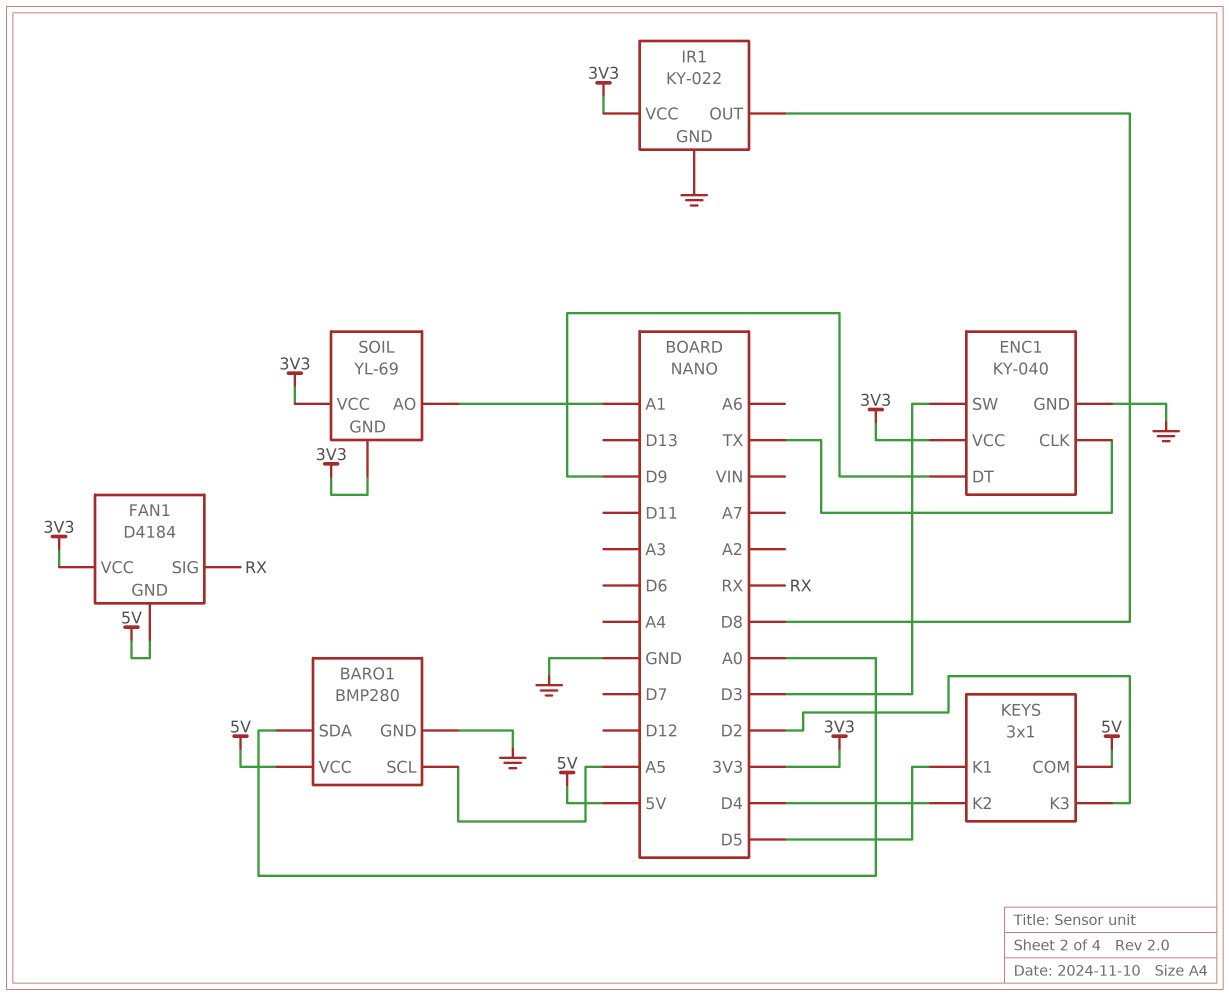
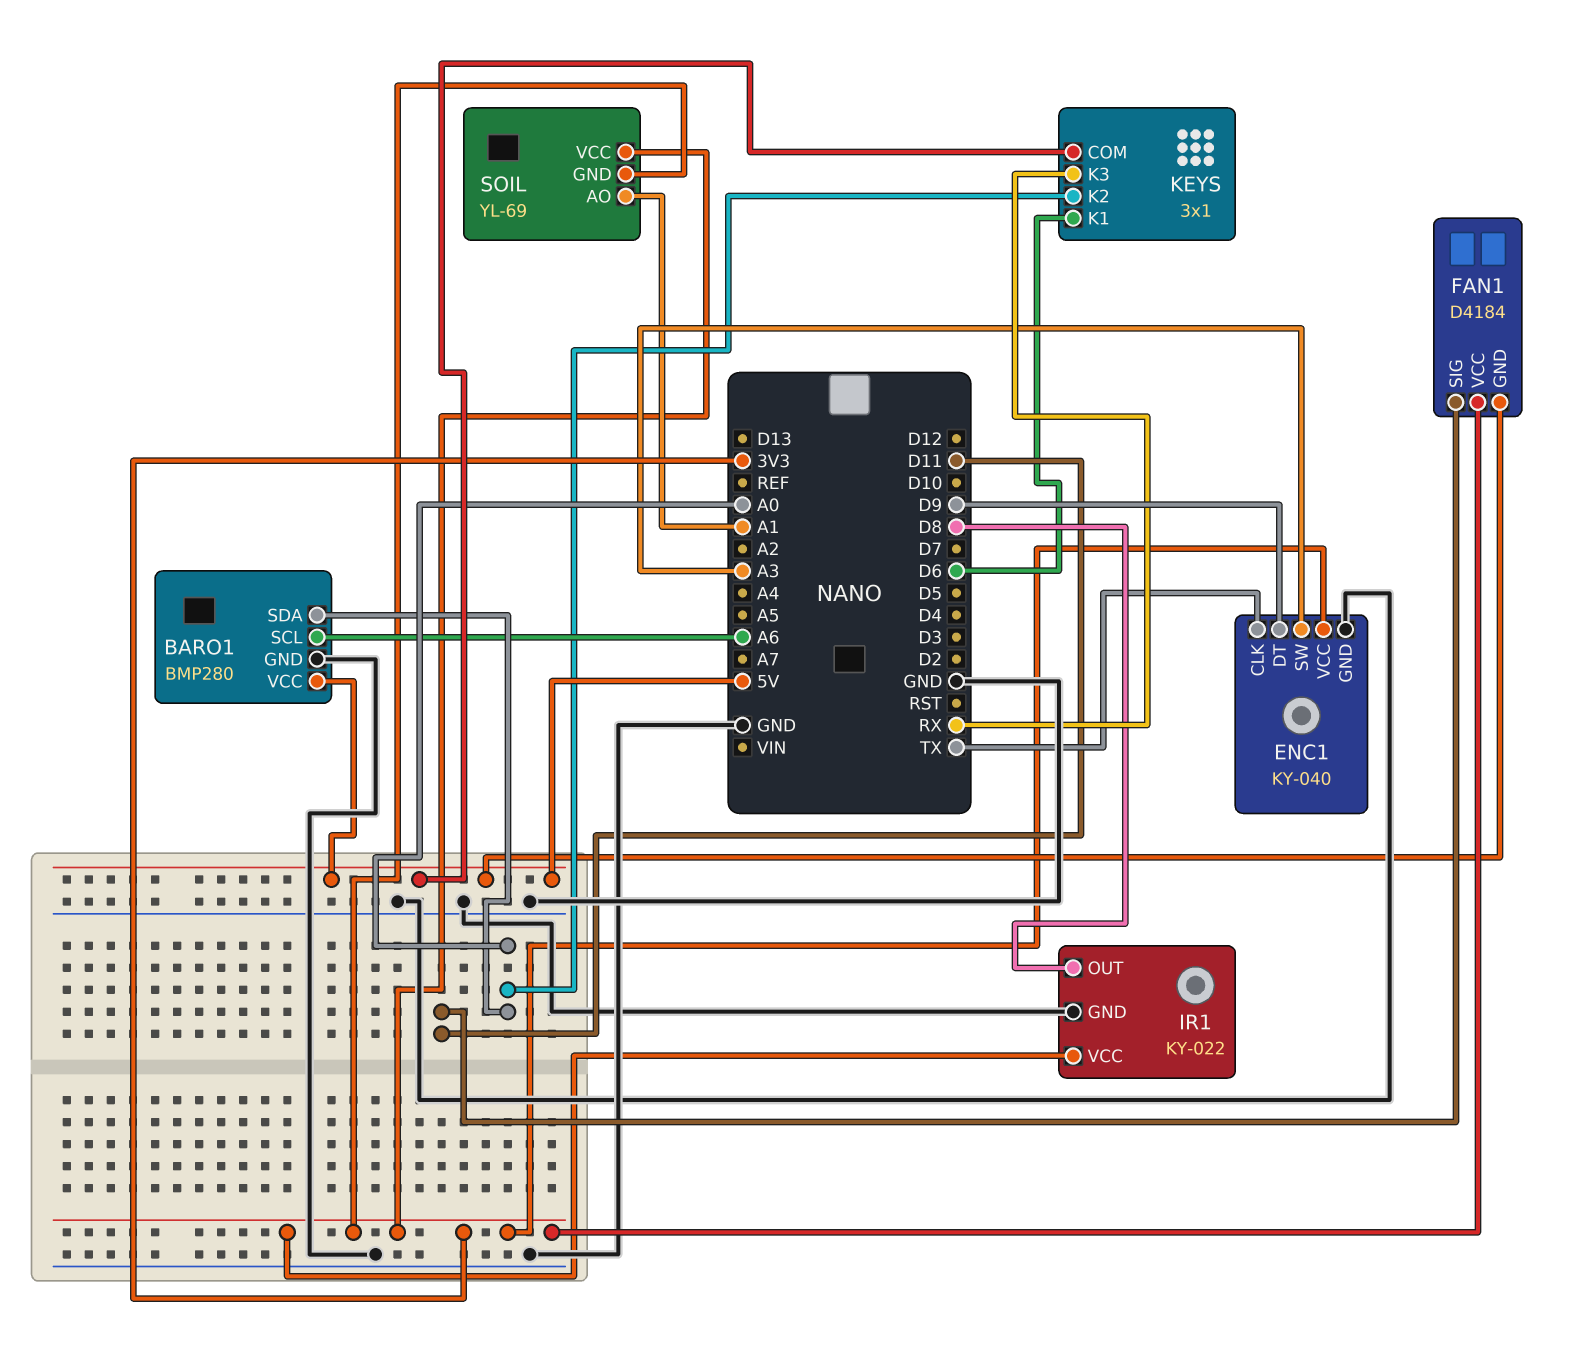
BARO1 pin SCL: A5 -> A6
ENC1 pin SW: D3 -> A3
FAN1 pin SIG: RX -> D11
KEYS pin K1: D5 -> D6
KEYS pin K2: D4 -> A0
KEYS pin K3: D2 -> RX

